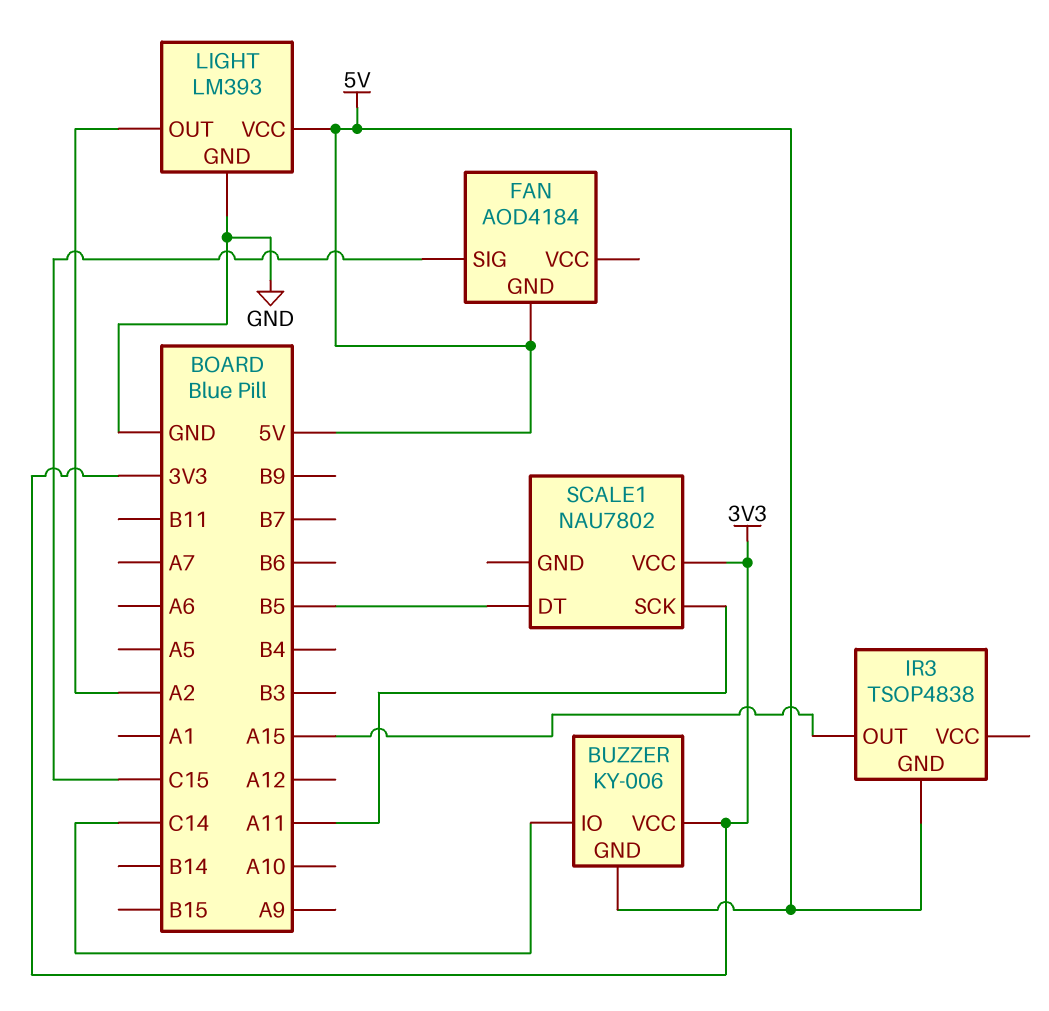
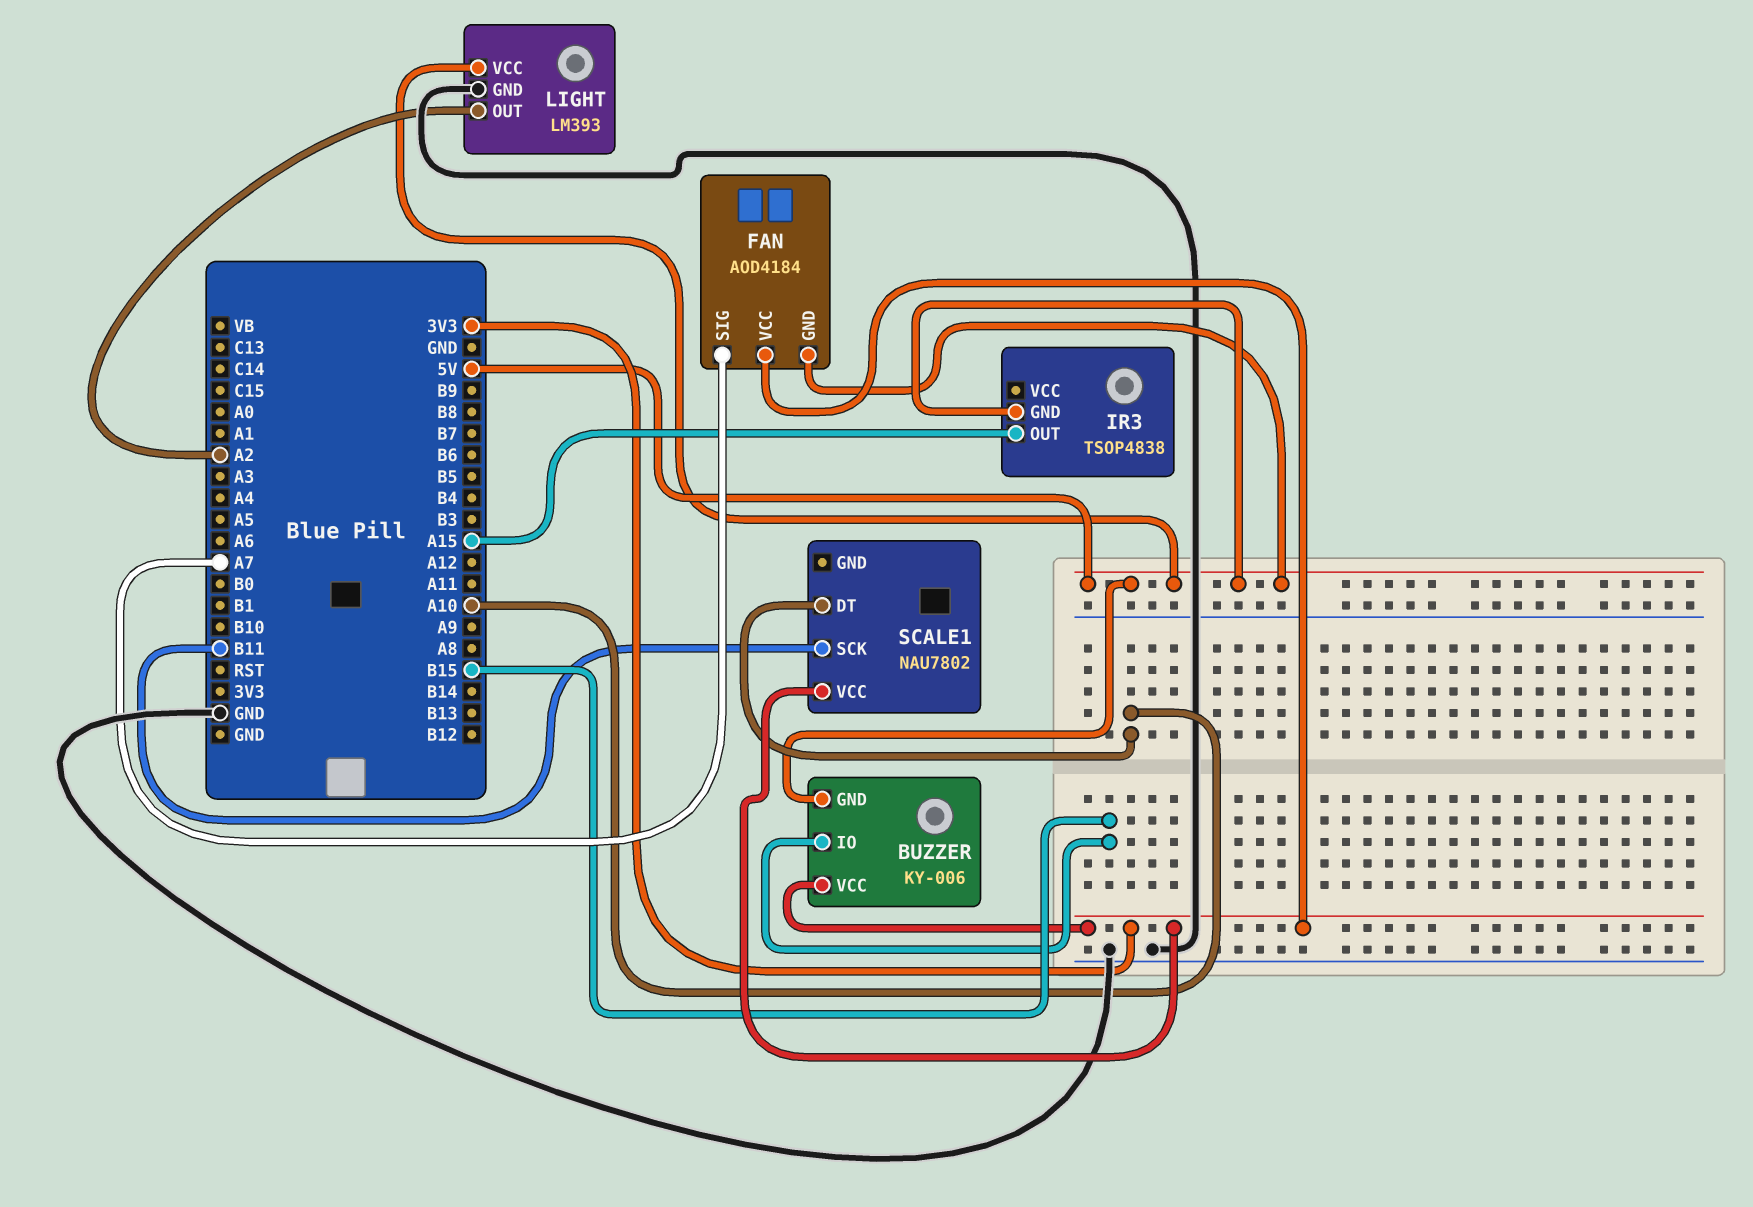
BUZZER pin IO: C14 -> B15
FAN pin SIG: C15 -> A7
FAN pin VCC: none -> 3V3
SCALE1 pin DT: B5 -> A10
SCALE1 pin SCK: A11 -> B11

